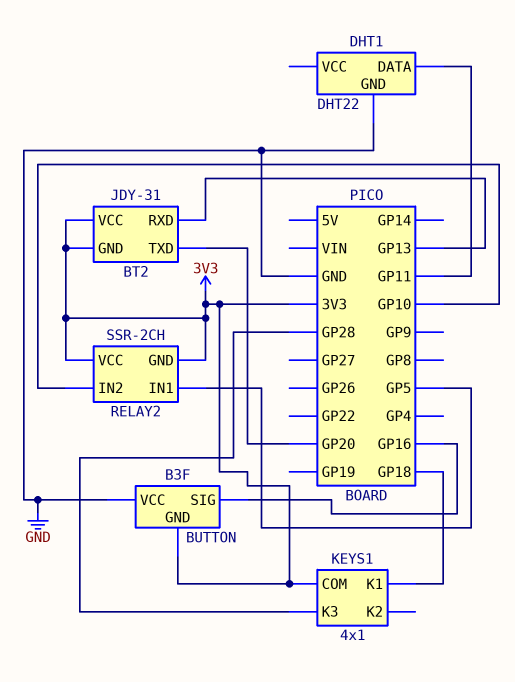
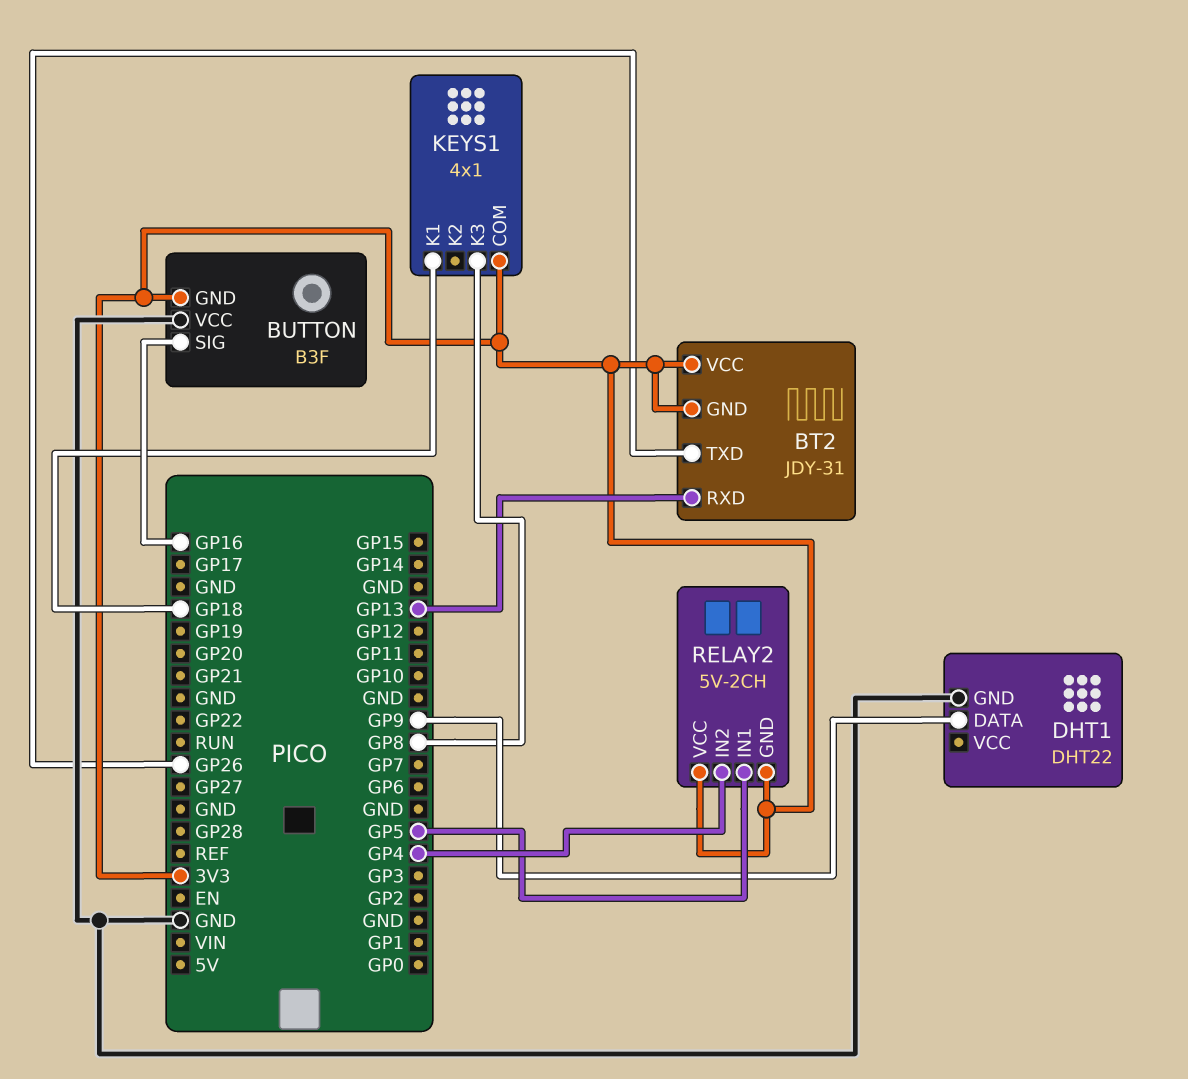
BT2 pin TXD: GP20 -> GP26
DHT1 pin DATA: GP11 -> GP9
KEYS1 pin K3: GP28 -> GP8
RELAY2: SSR-2CH -> 5V-2CH
RELAY2 pin IN2: GP10 -> GP4

